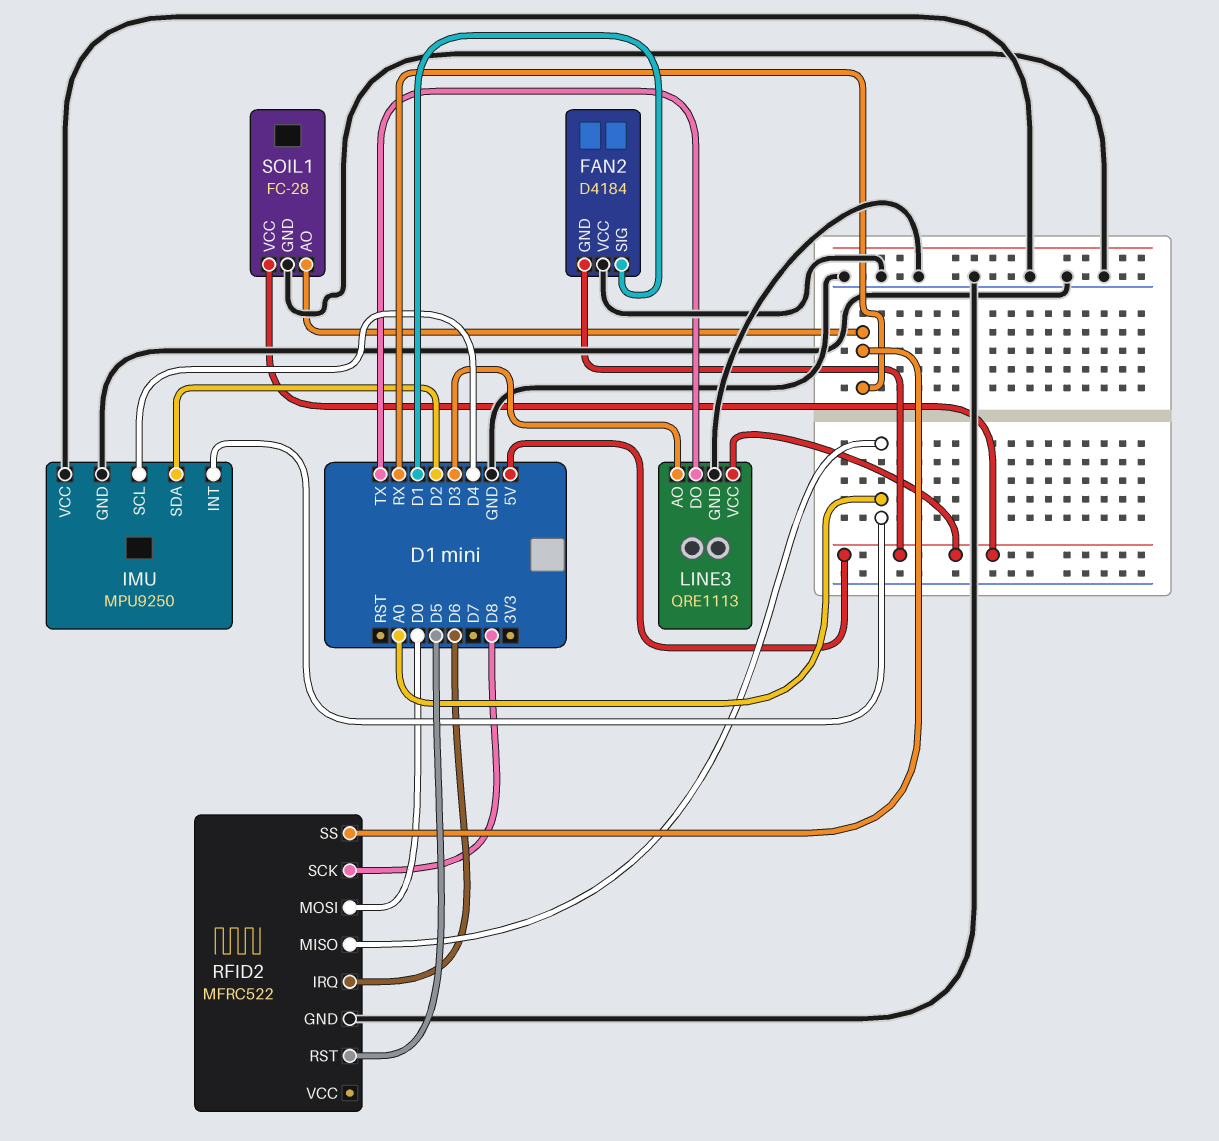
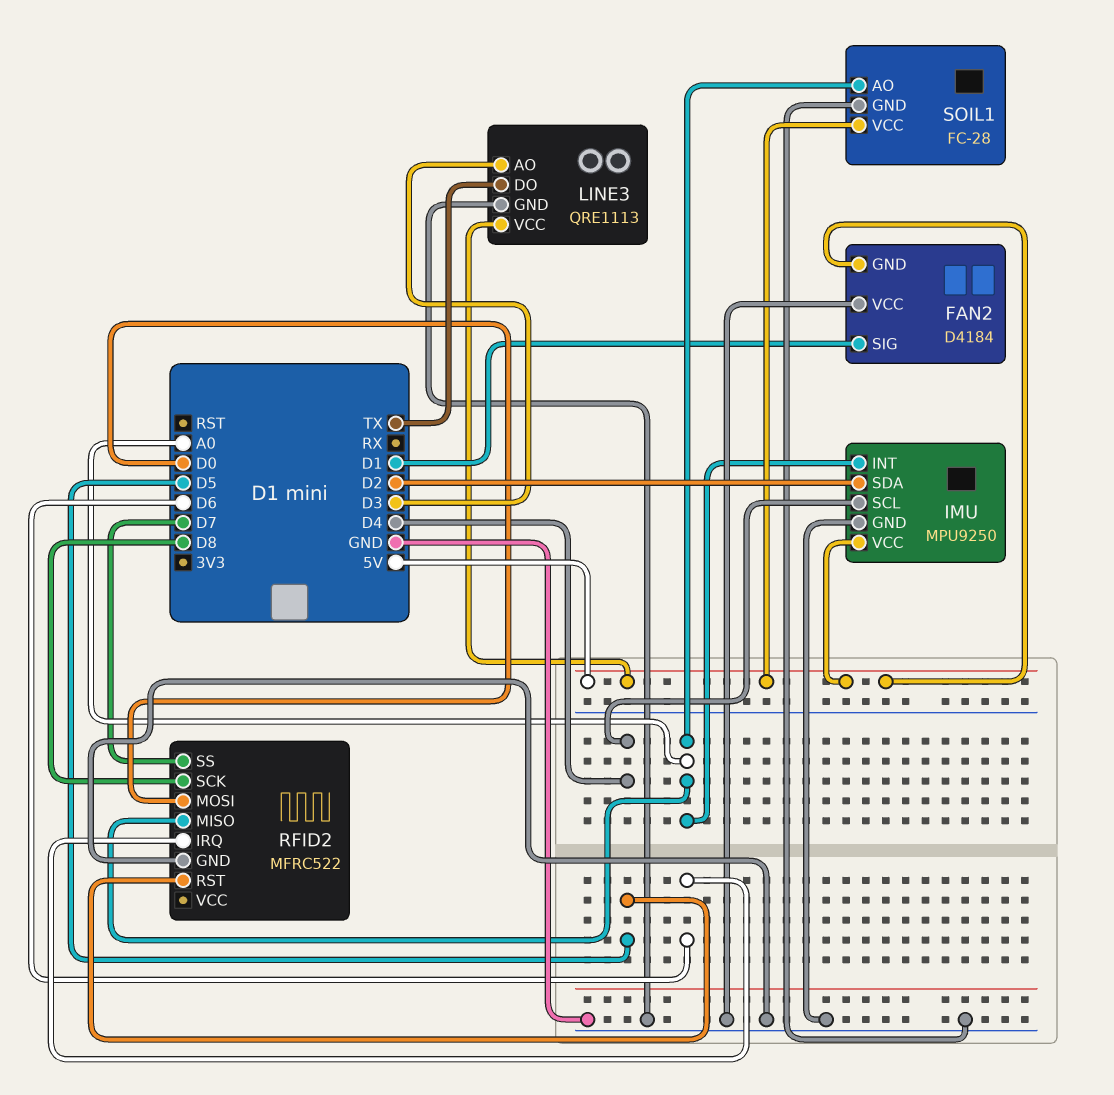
IMU pin VCC: GND -> 5V
RFID2 pin SS: RX -> D7
SOIL1 pin AO: RX -> A0

